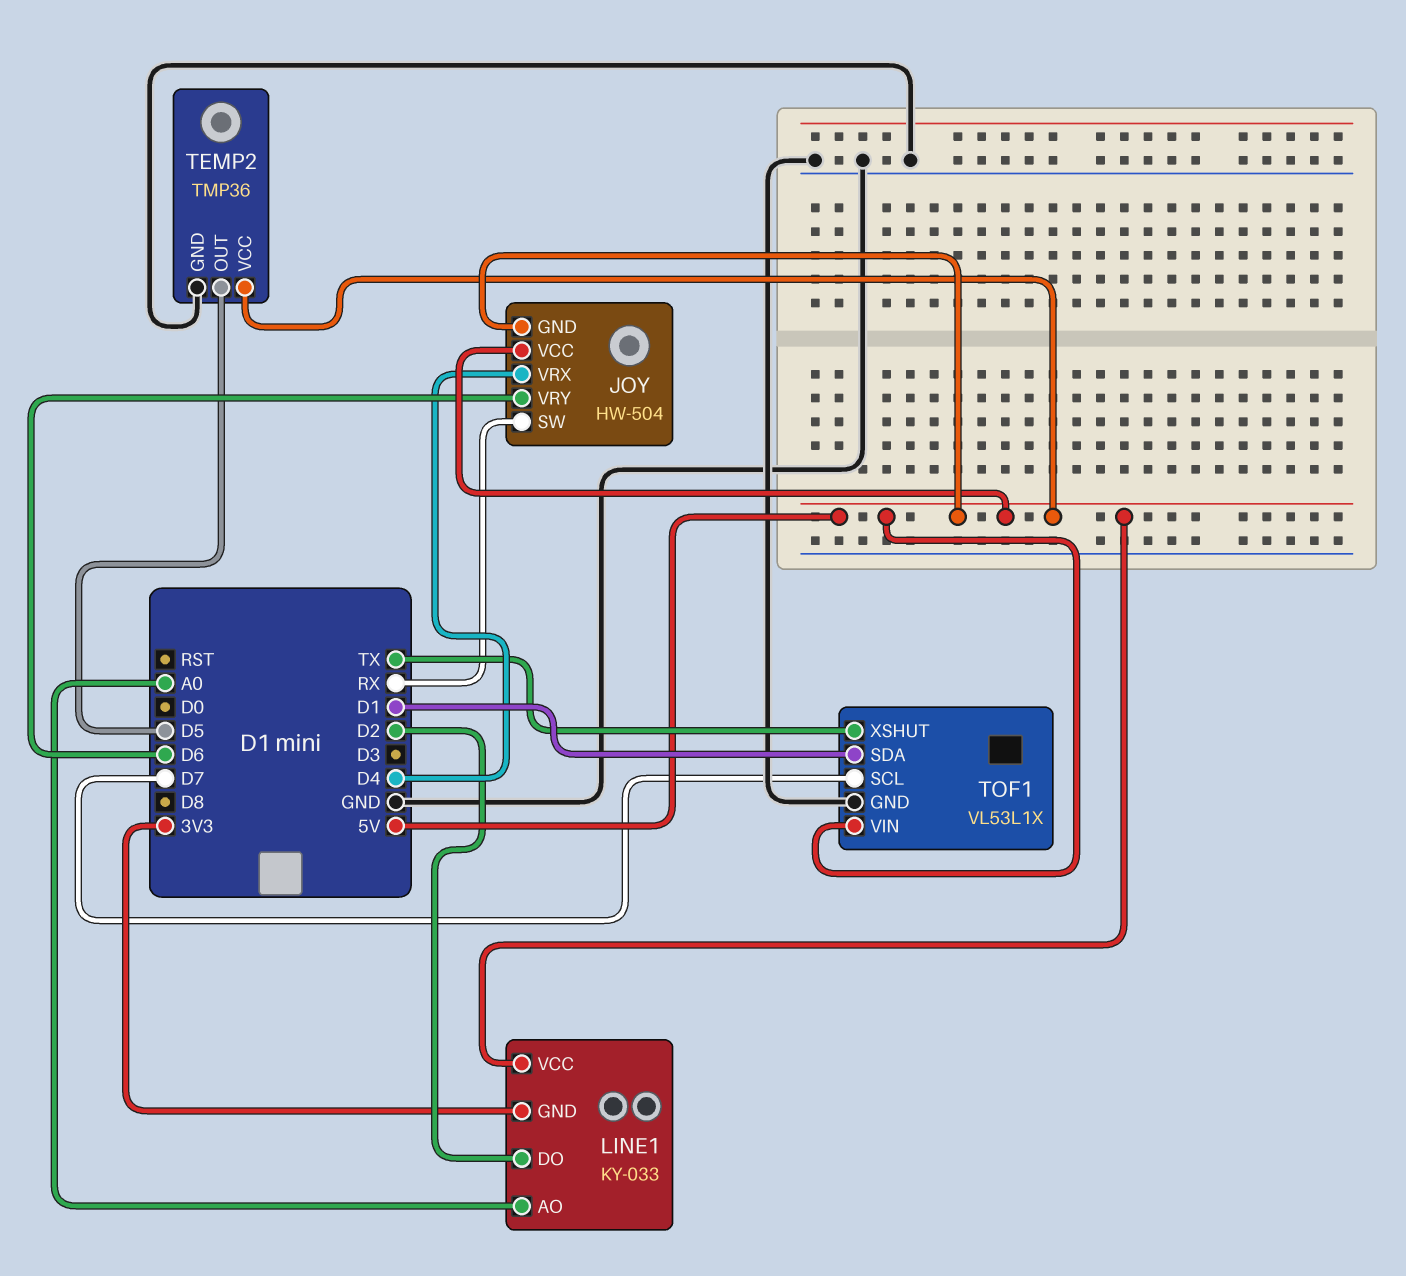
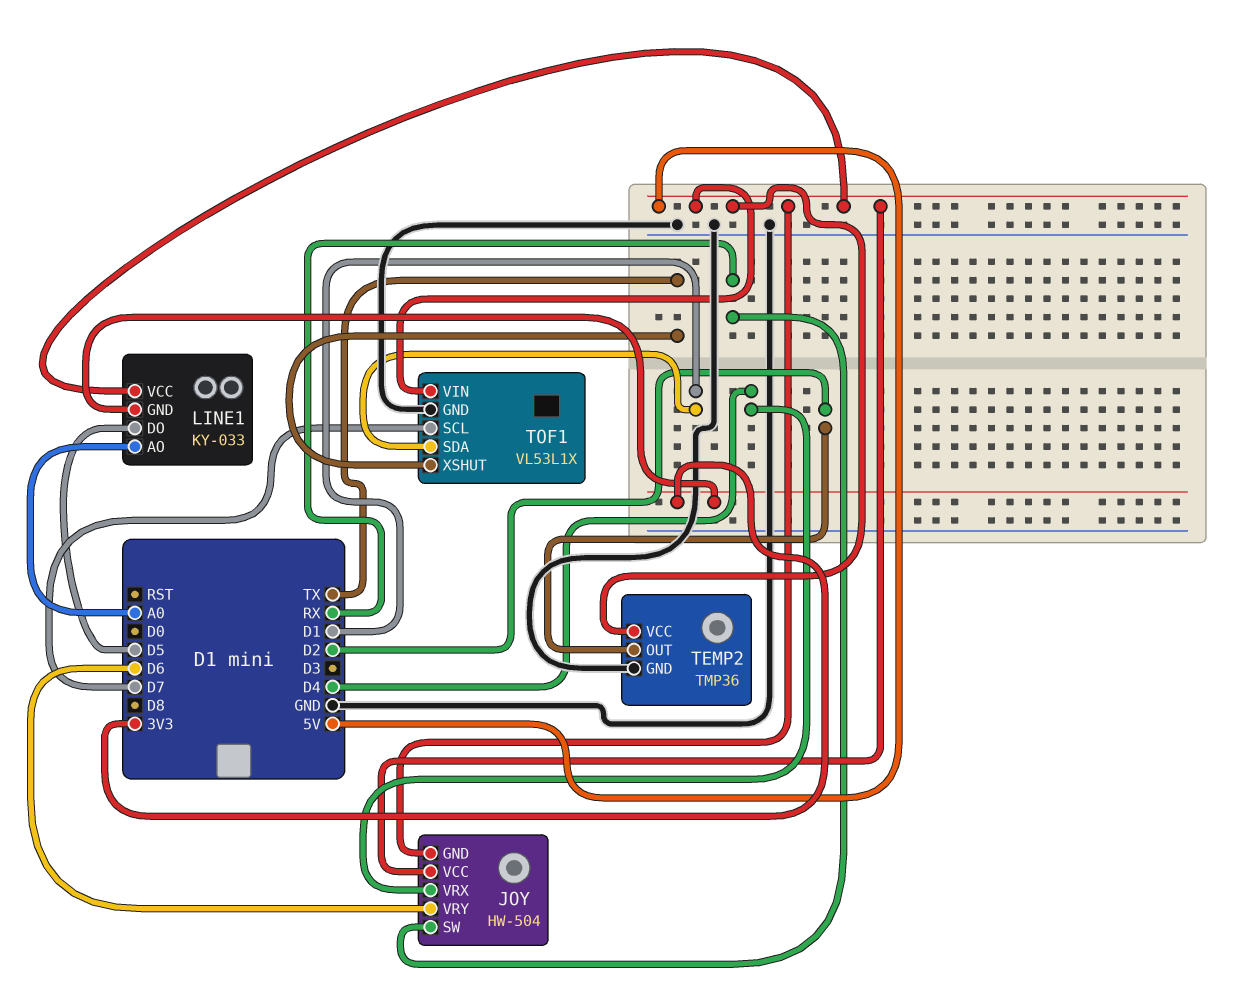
LINE1 pin DO: D2 -> D5
TEMP2 pin OUT: D5 -> D2

